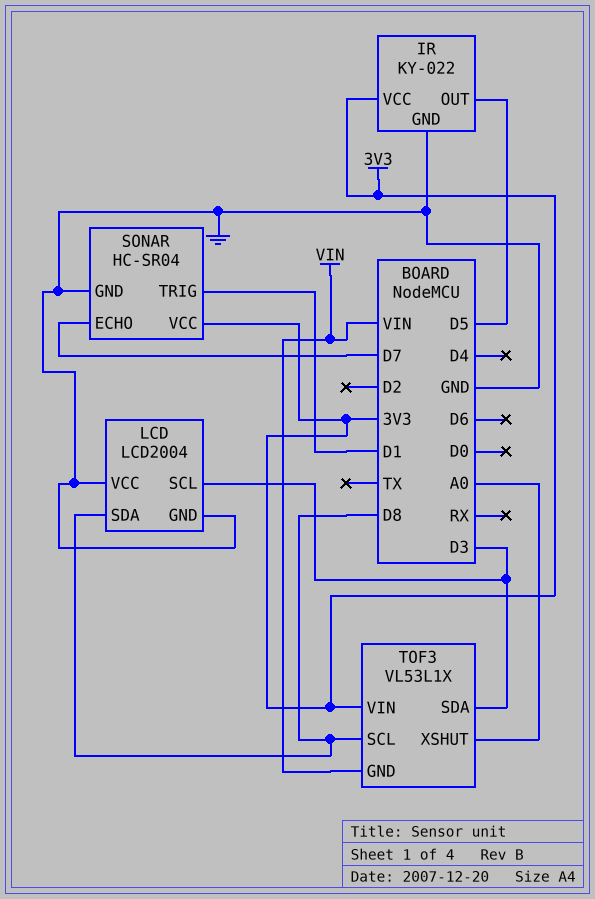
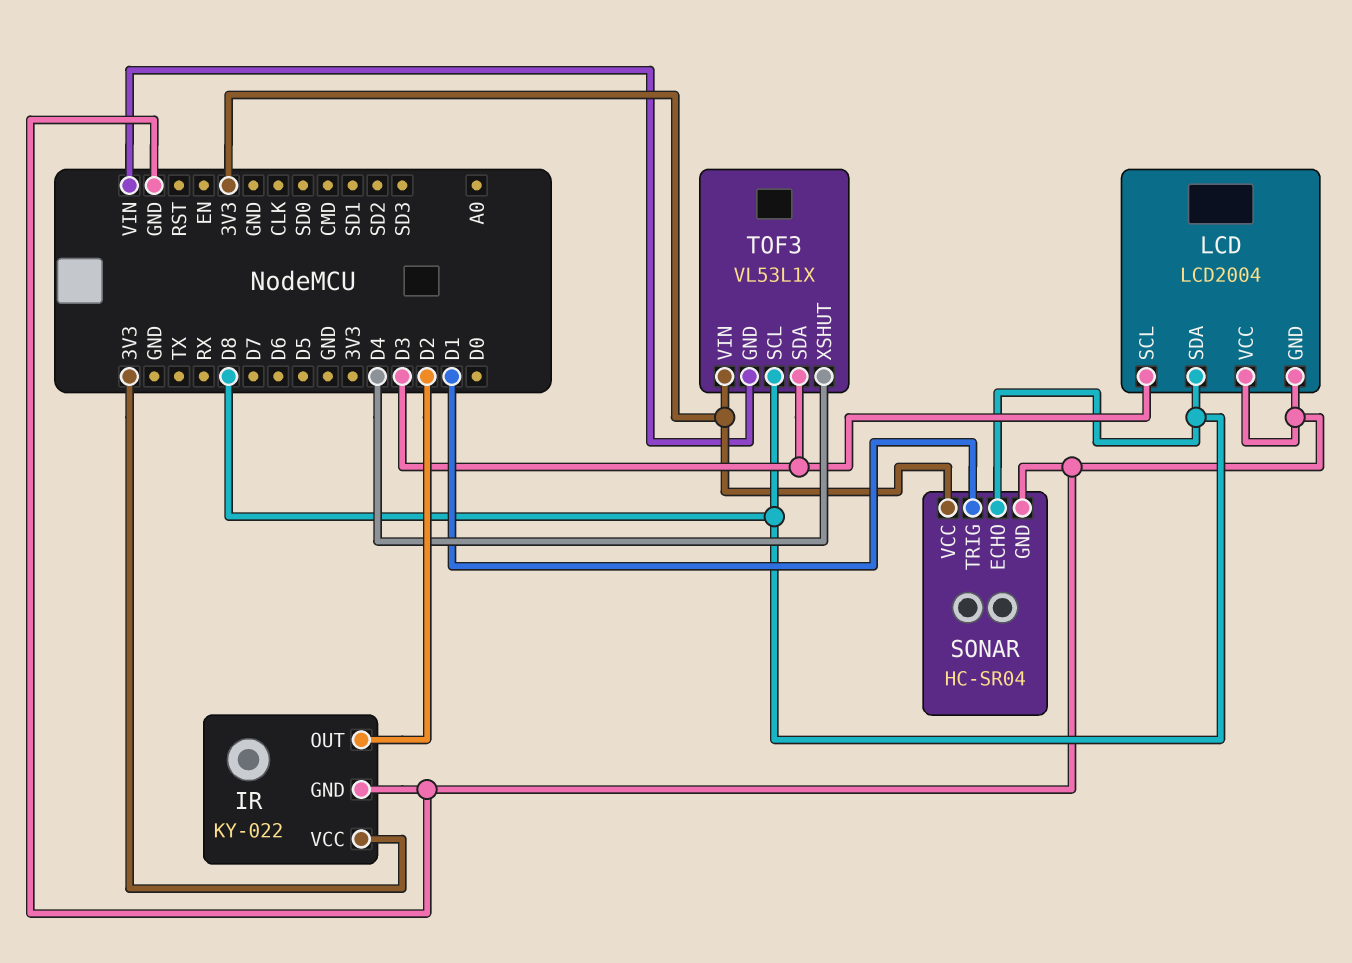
IR pin OUT: D5 -> D2
SONAR pin ECHO: D7 -> D8
TOF3 pin XSHUT: A0 -> D4

